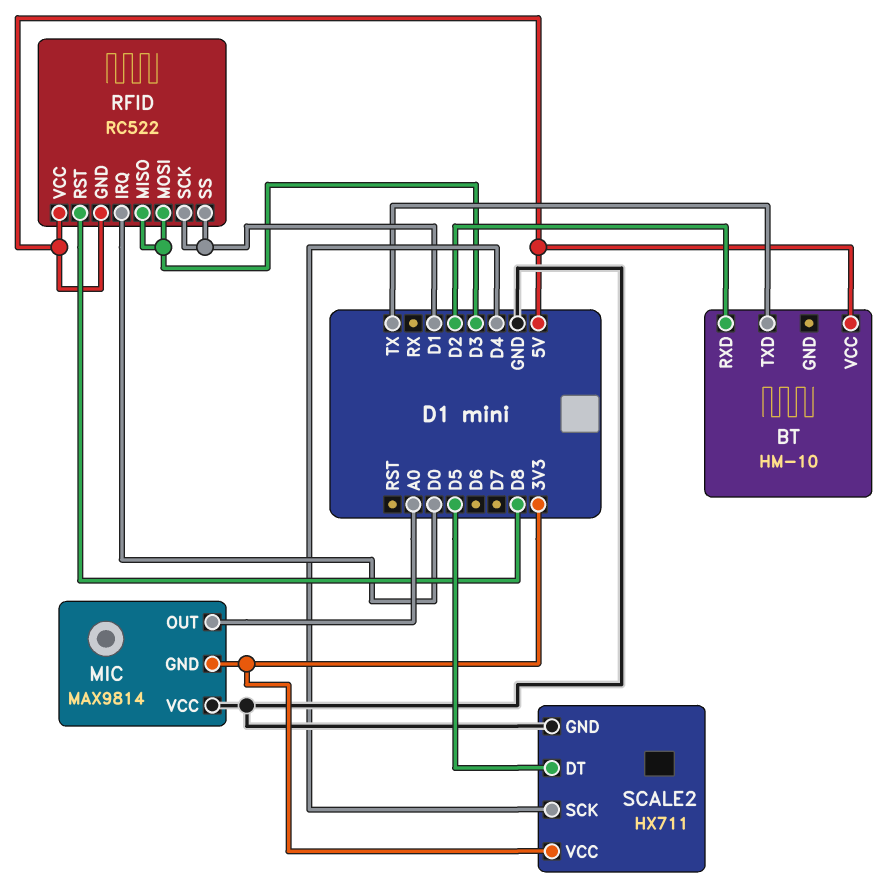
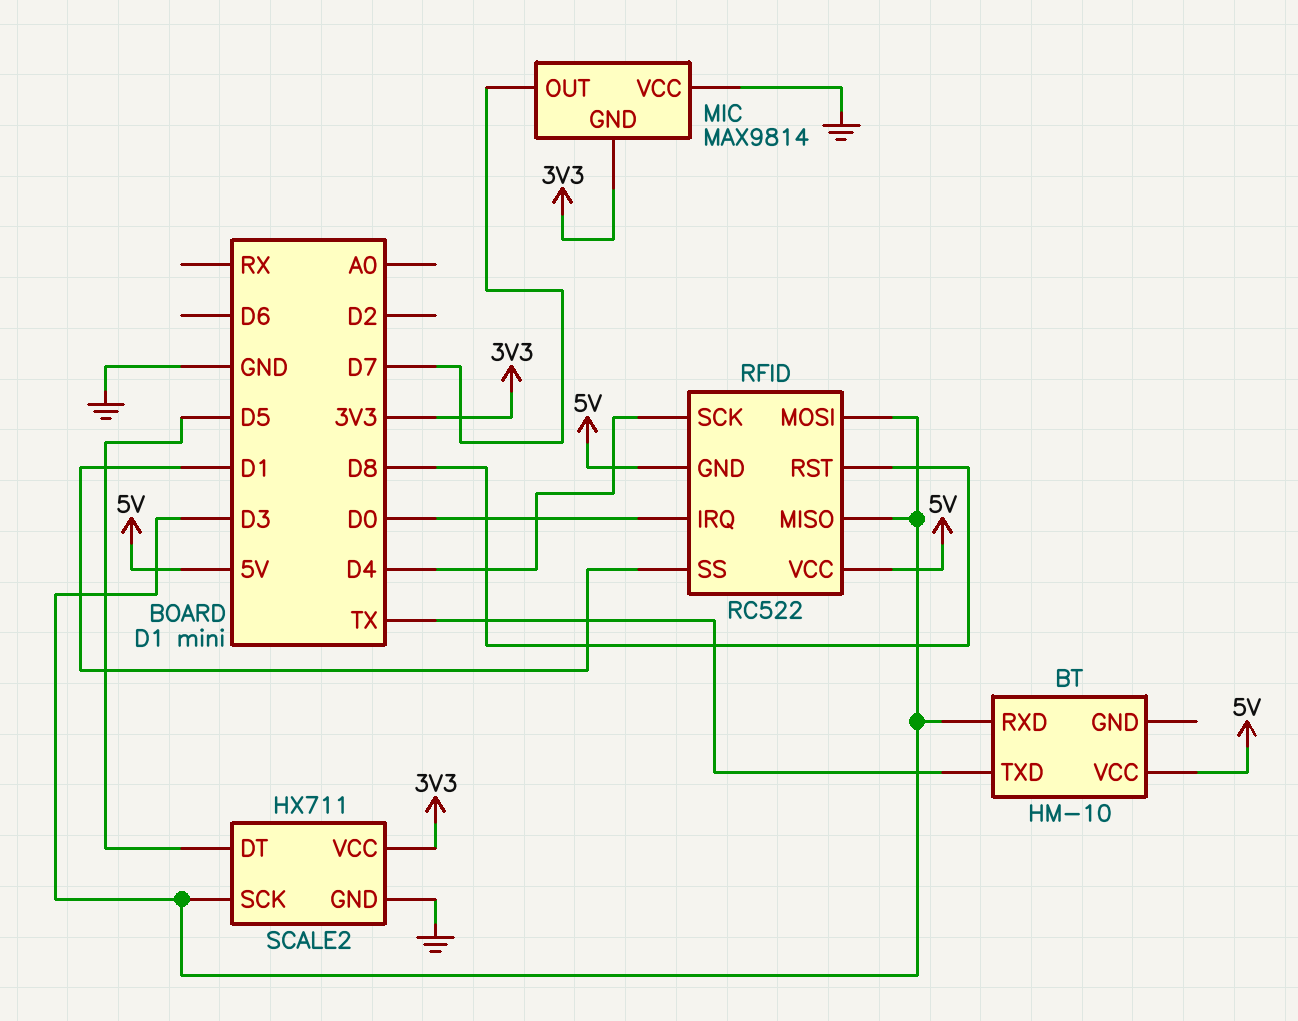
BT pin RXD: D2 -> D3
MIC pin OUT: A0 -> D7
RFID pin SCK: D1 -> D4
SCALE2 pin SCK: D4 -> D3

